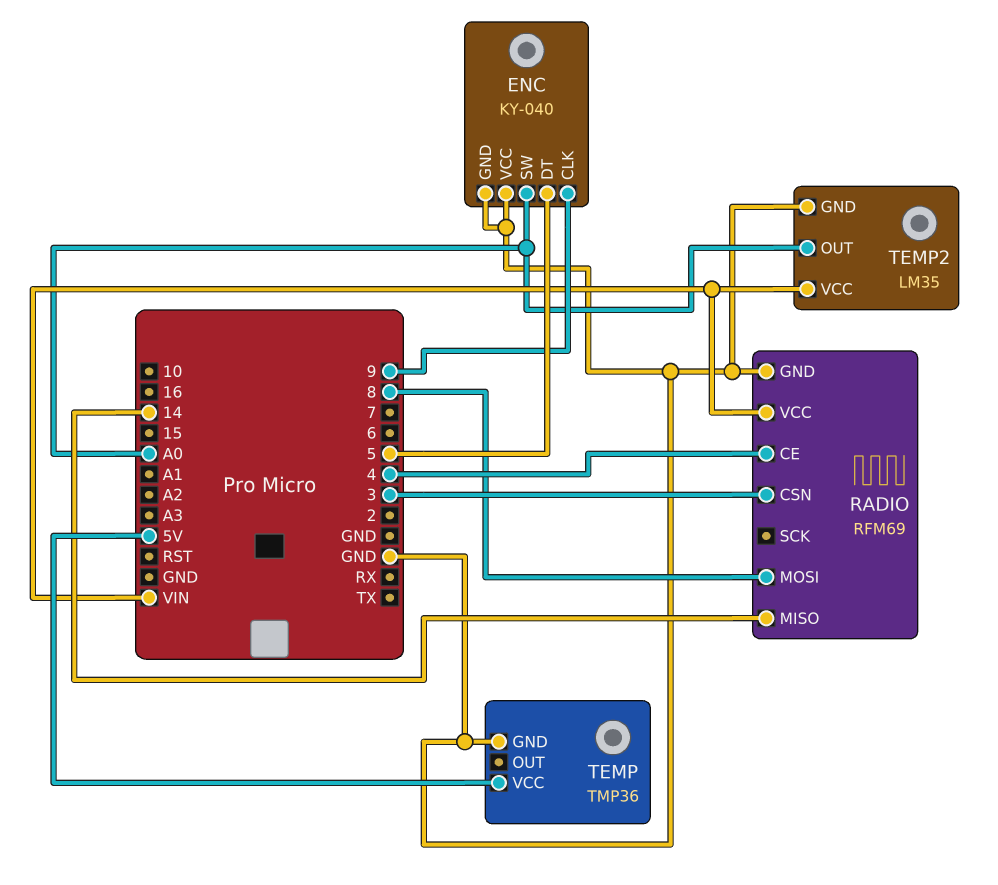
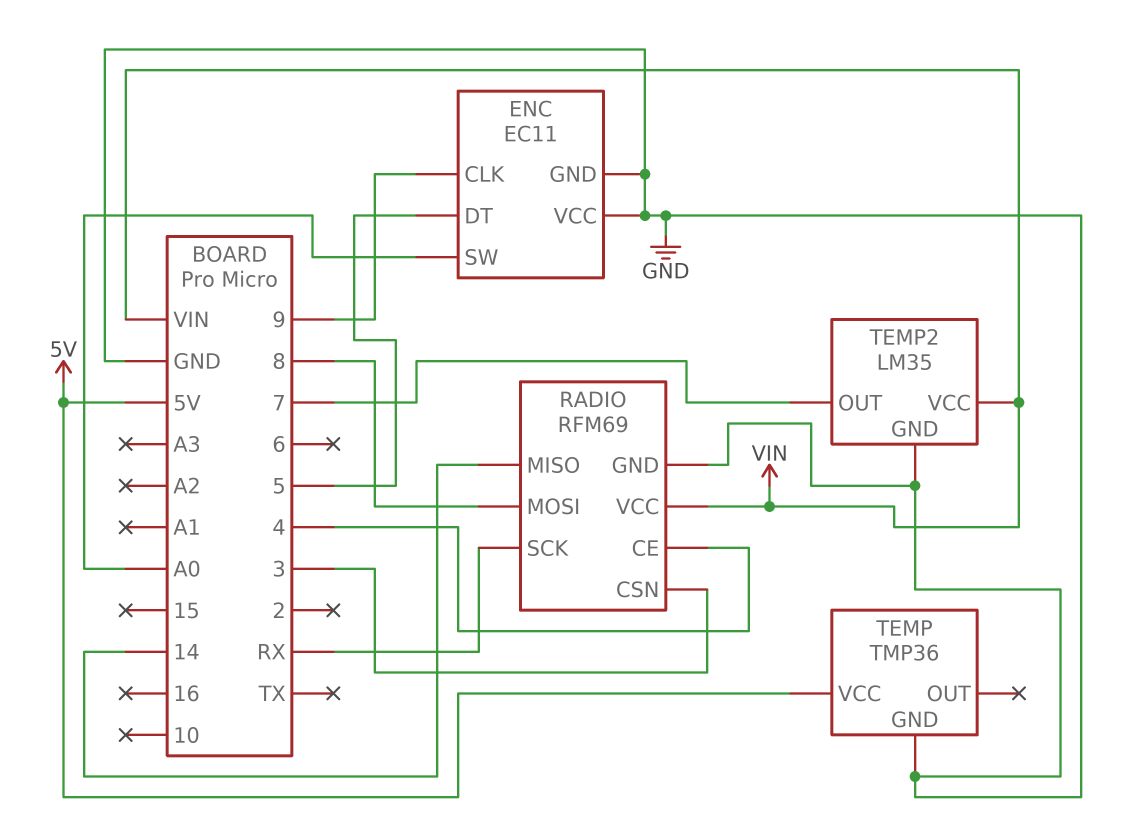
ENC: KY-040 -> EC11
RADIO pin SCK: none -> RX
TEMP2 pin OUT: A0 -> 7

